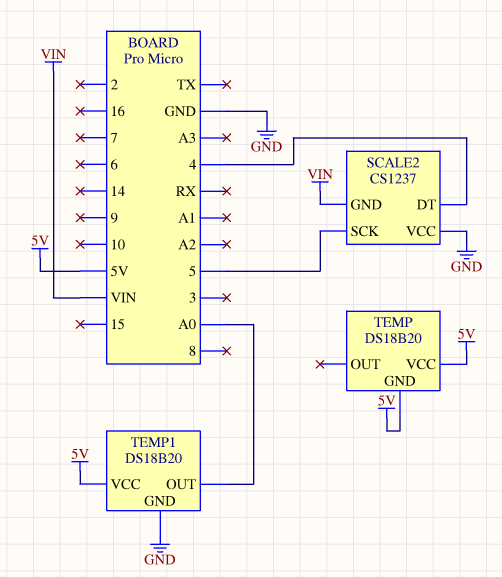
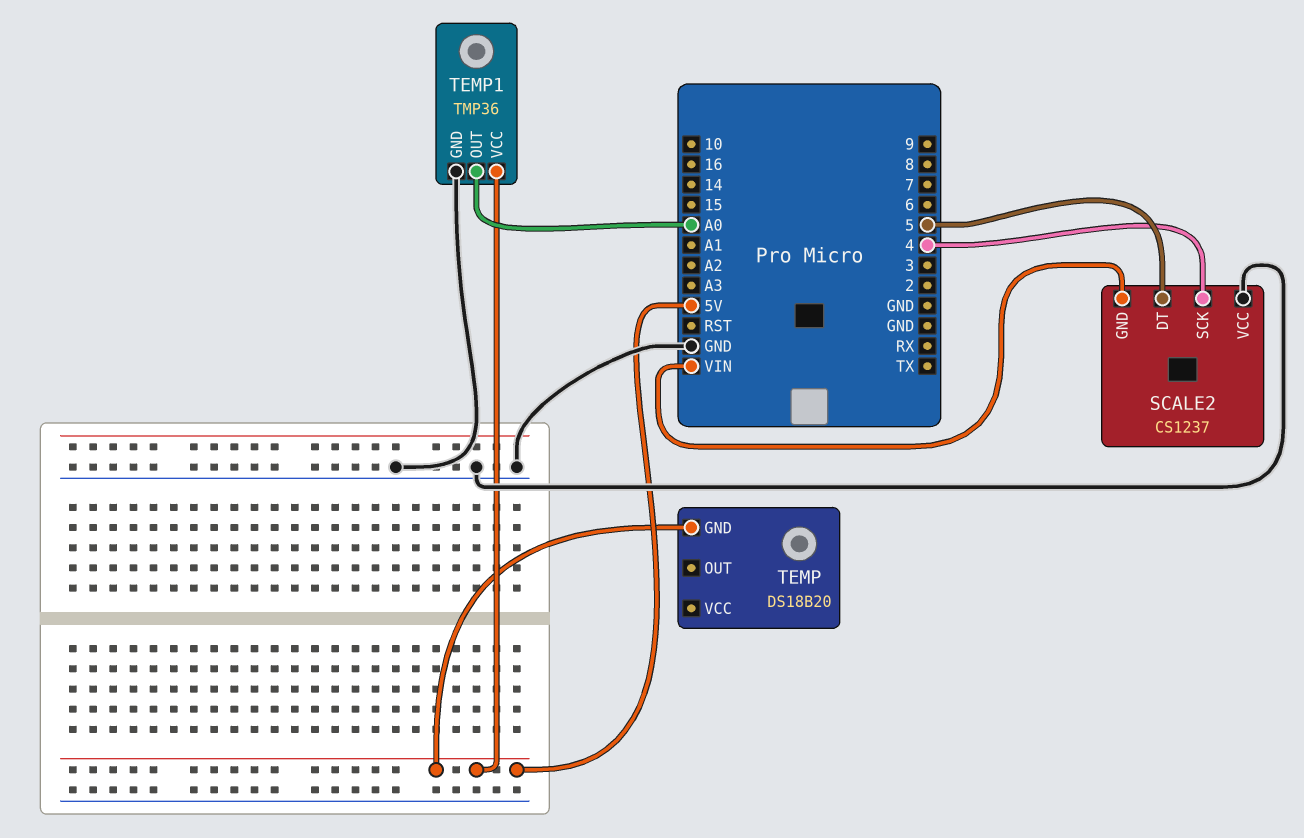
SCALE2 pin DT: 4 -> 5
SCALE2 pin SCK: 5 -> 4
TEMP pin VCC: 5V -> none
TEMP1: DS18B20 -> TMP36

